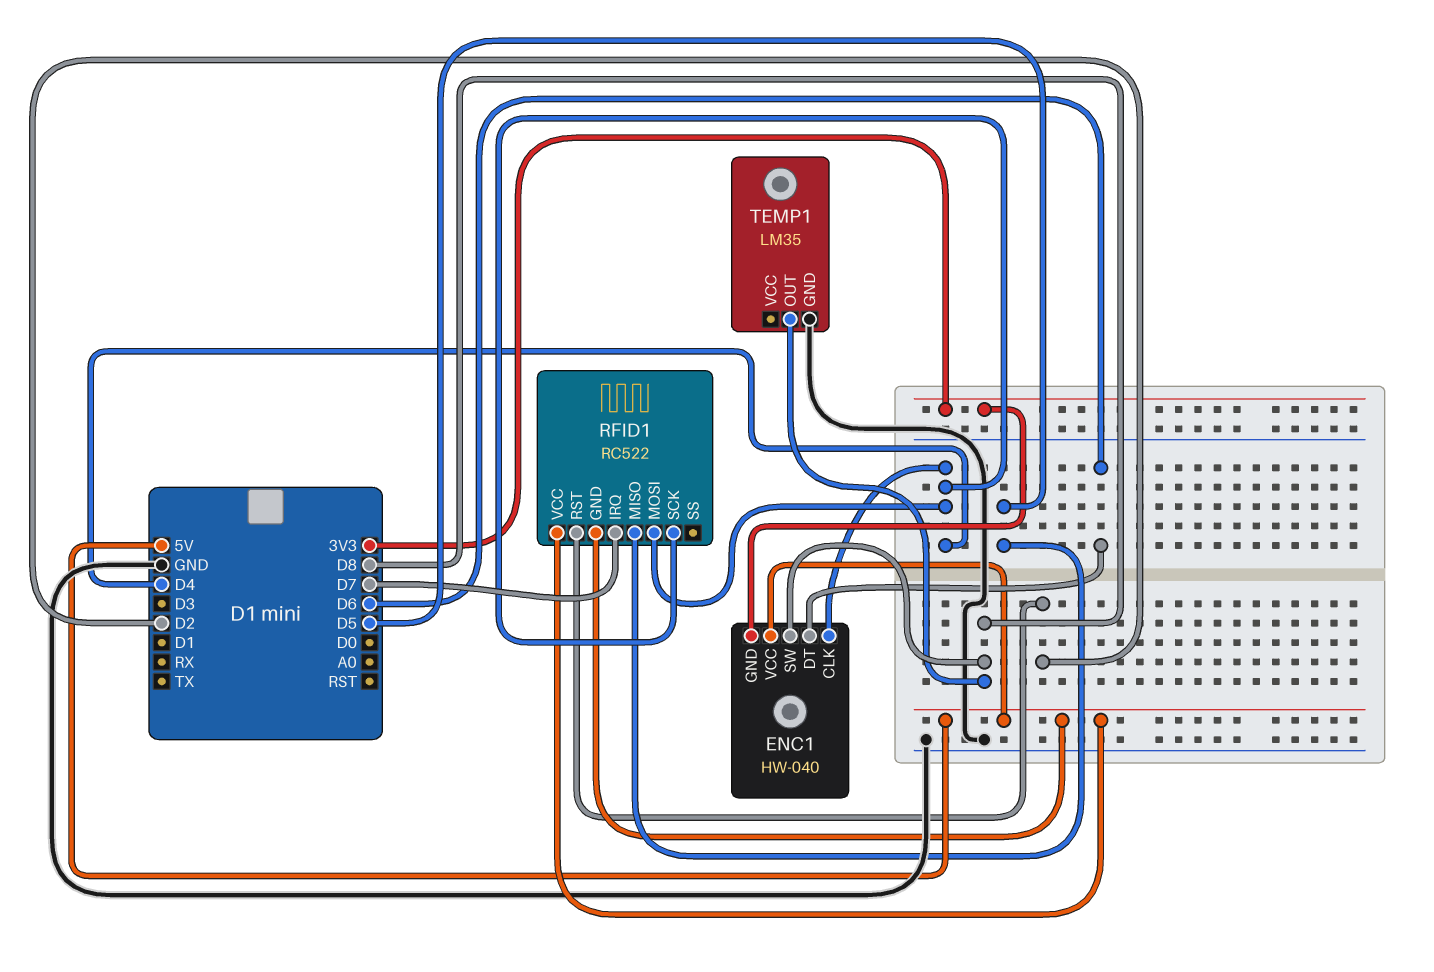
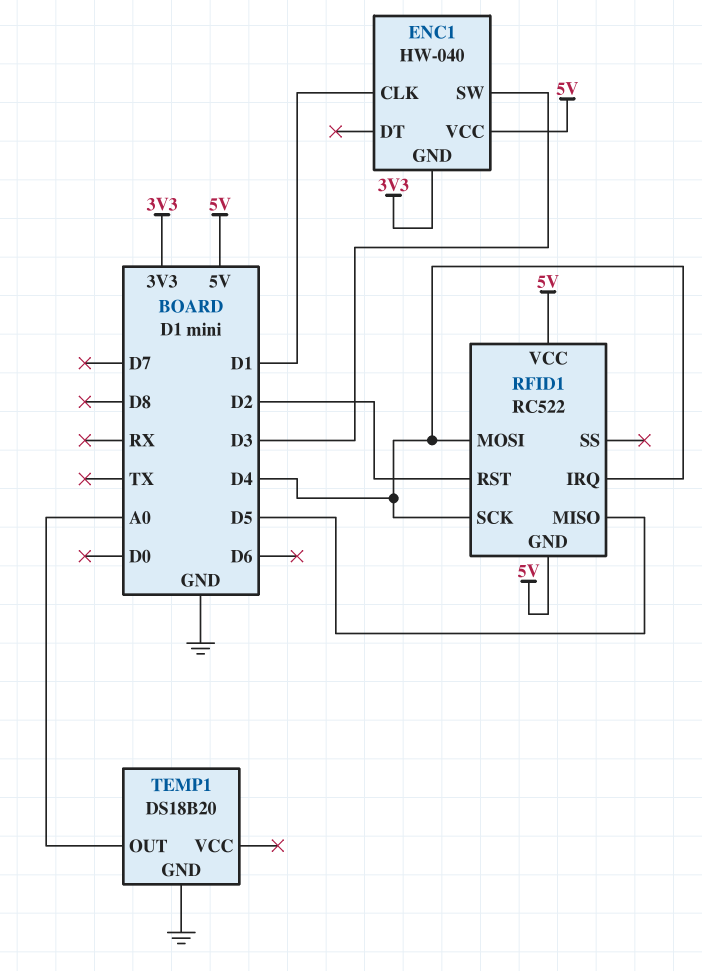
ENC1 pin CLK: D4 -> D1
ENC1 pin DT: D6 -> none
ENC1 pin SW: D8 -> D3
RFID1 pin IRQ: D7 -> D4
TEMP1: LM35 -> DS18B20
TEMP1 pin OUT: D8 -> A0

